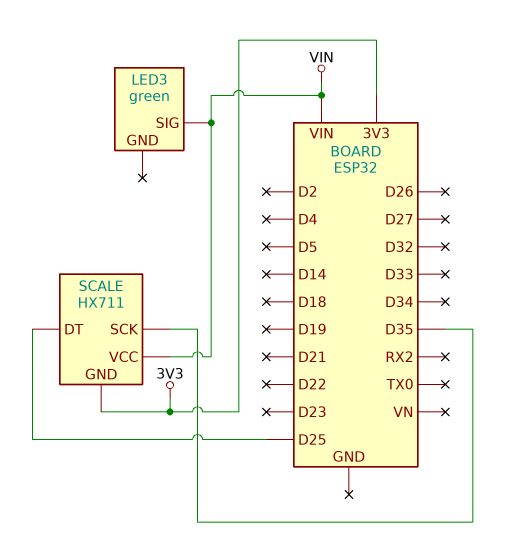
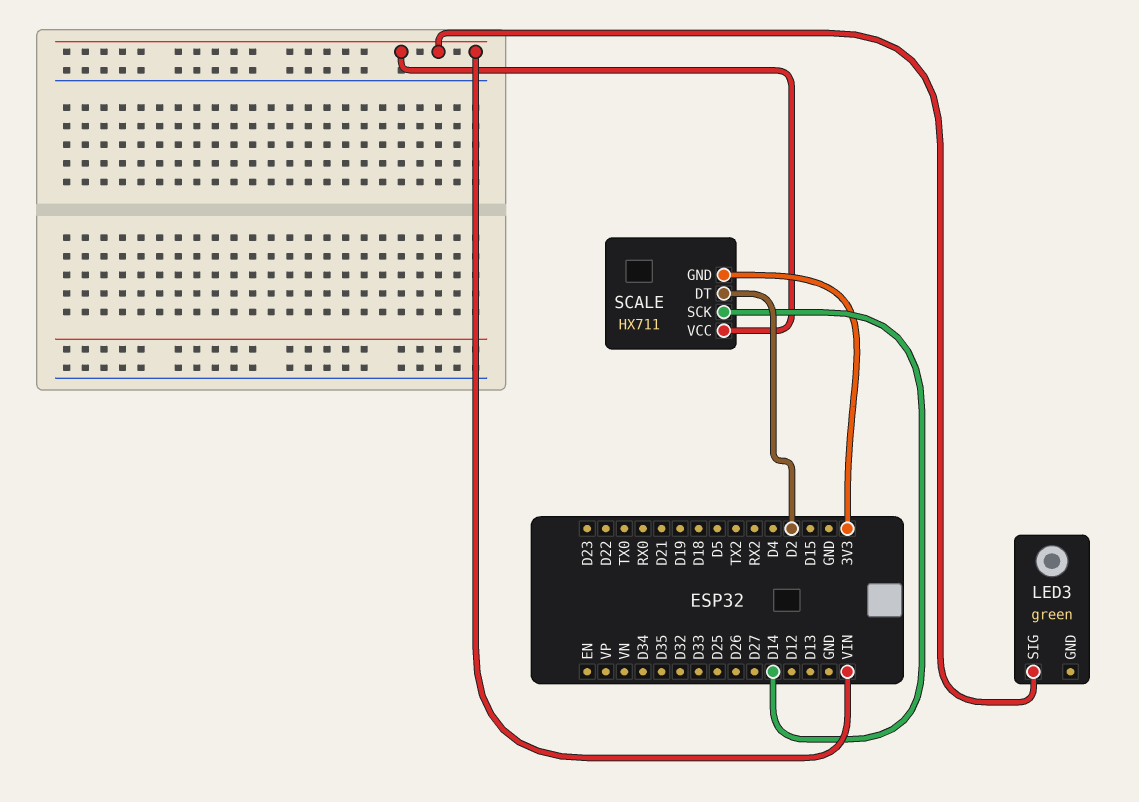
SCALE pin DT: D25 -> D2
SCALE pin SCK: D35 -> D14

